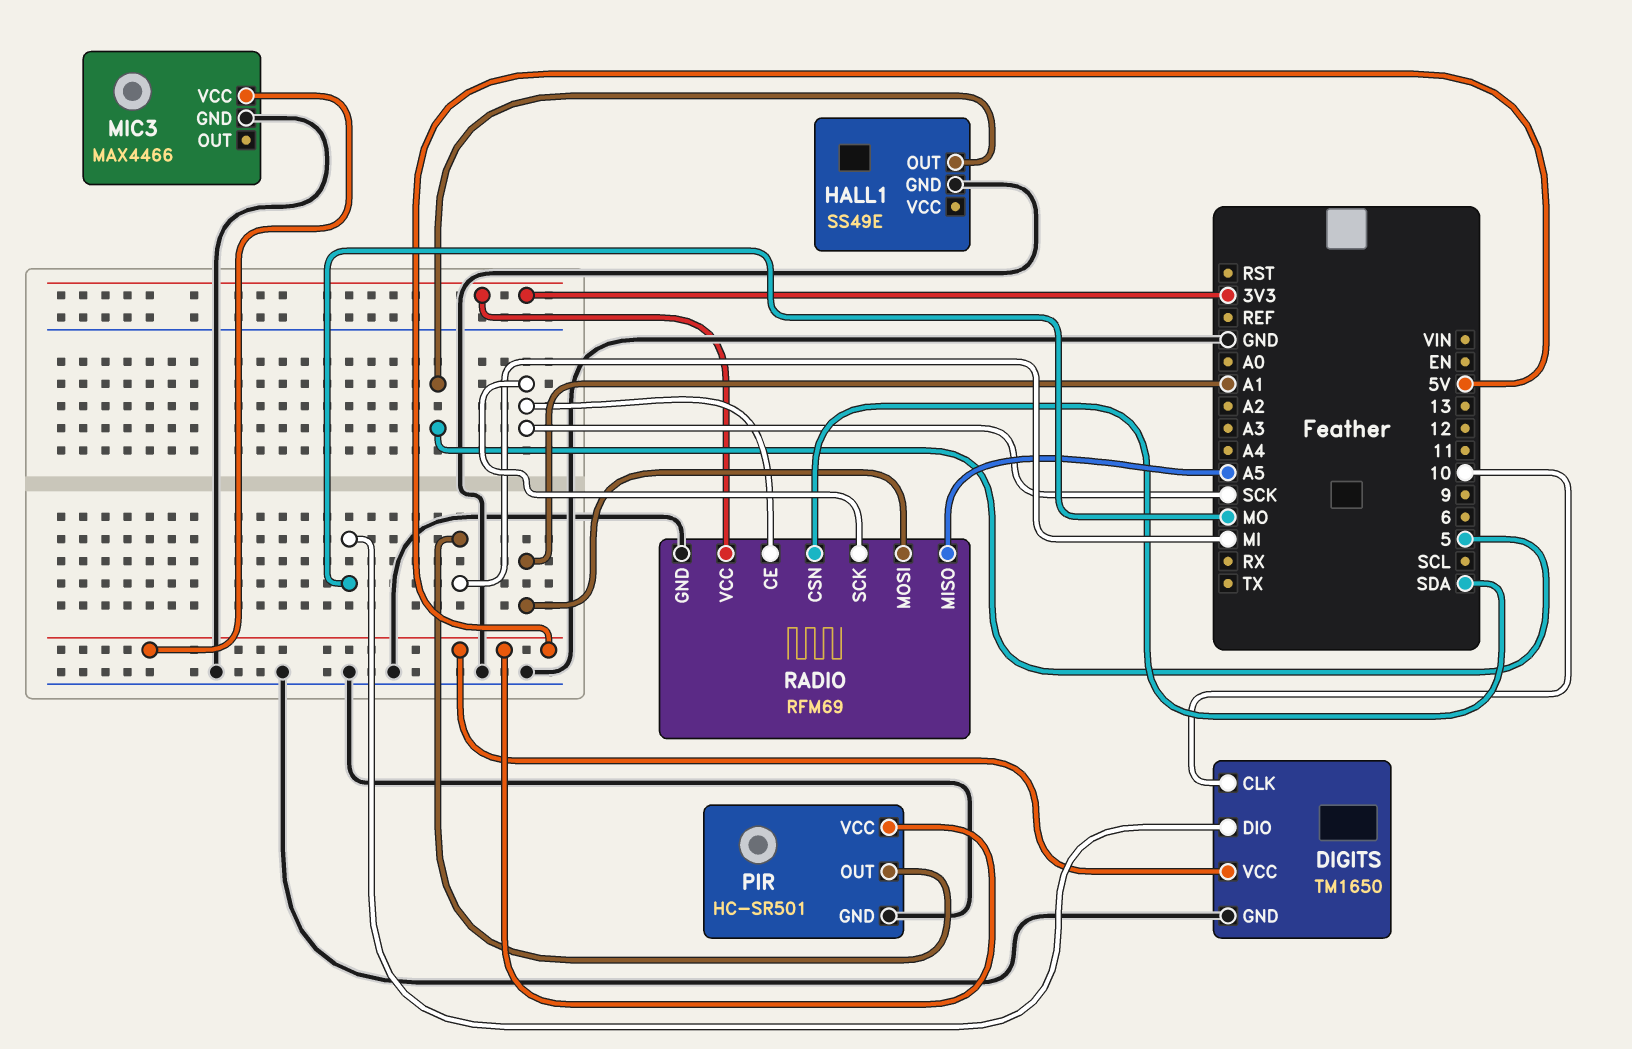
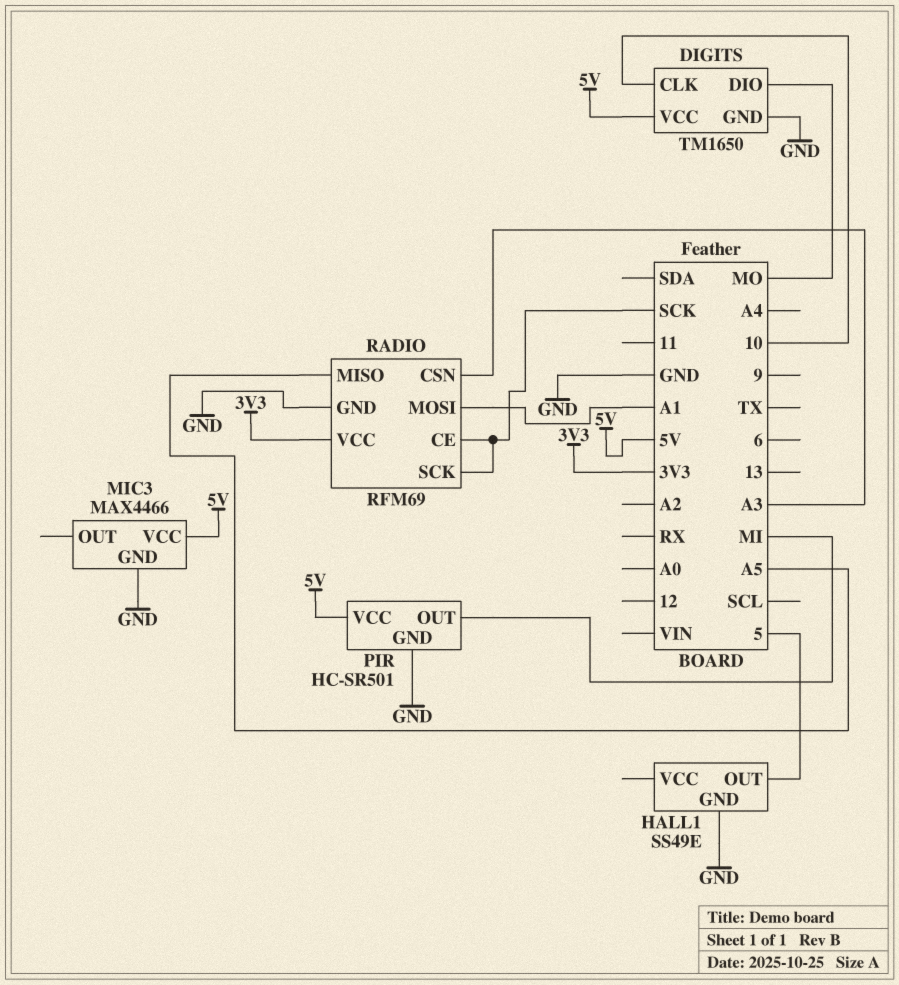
RADIO pin CSN: SDA -> A3

